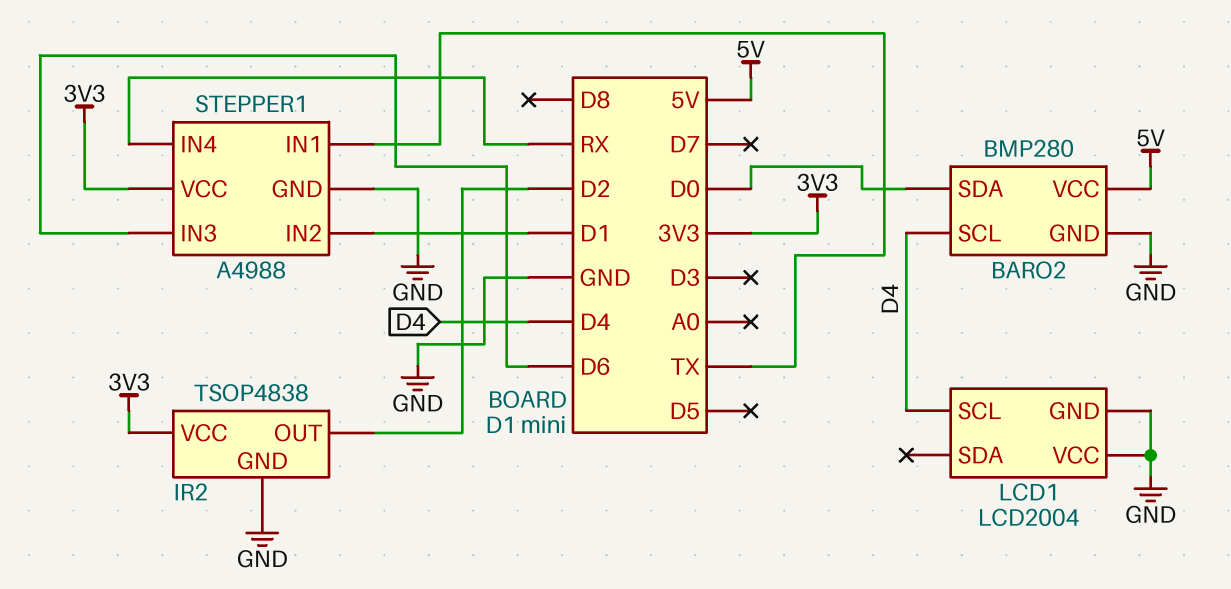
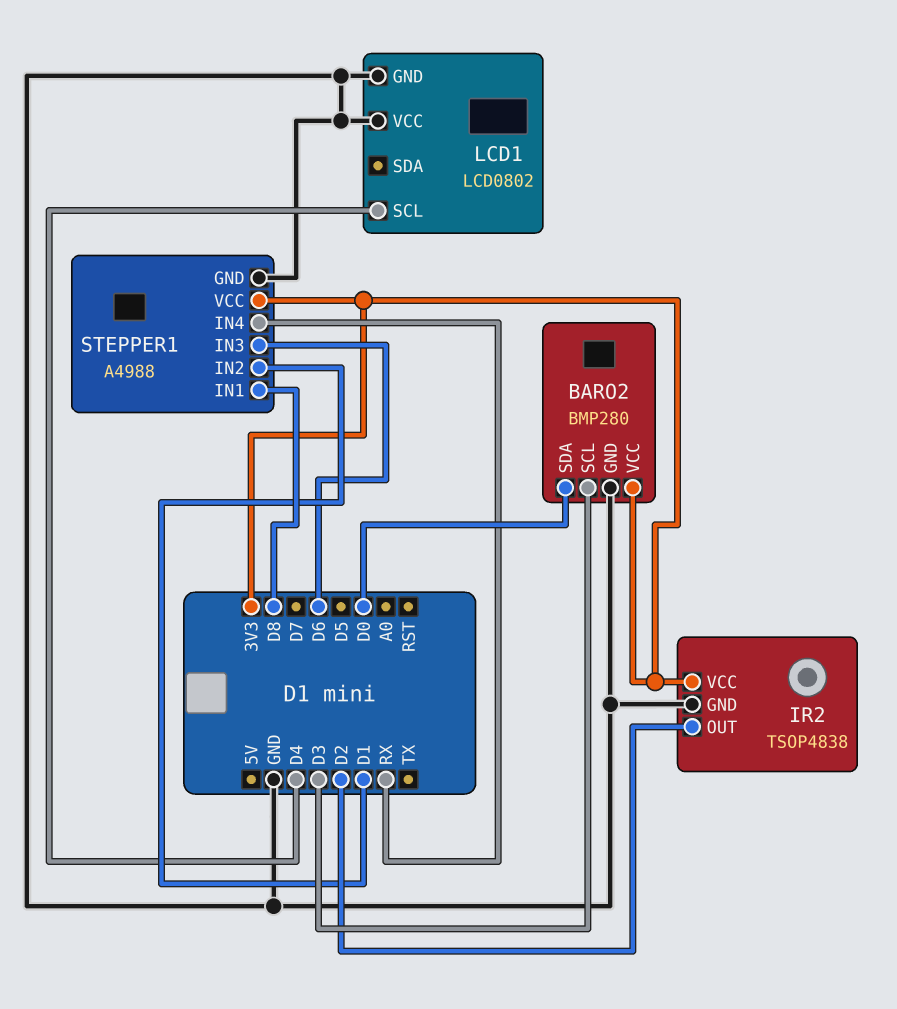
BARO2 pin SCL: D4 -> D3
BARO2 pin VCC: 5V -> 3V3
LCD1: LCD2004 -> LCD0802
STEPPER1 pin IN1: TX -> D8

